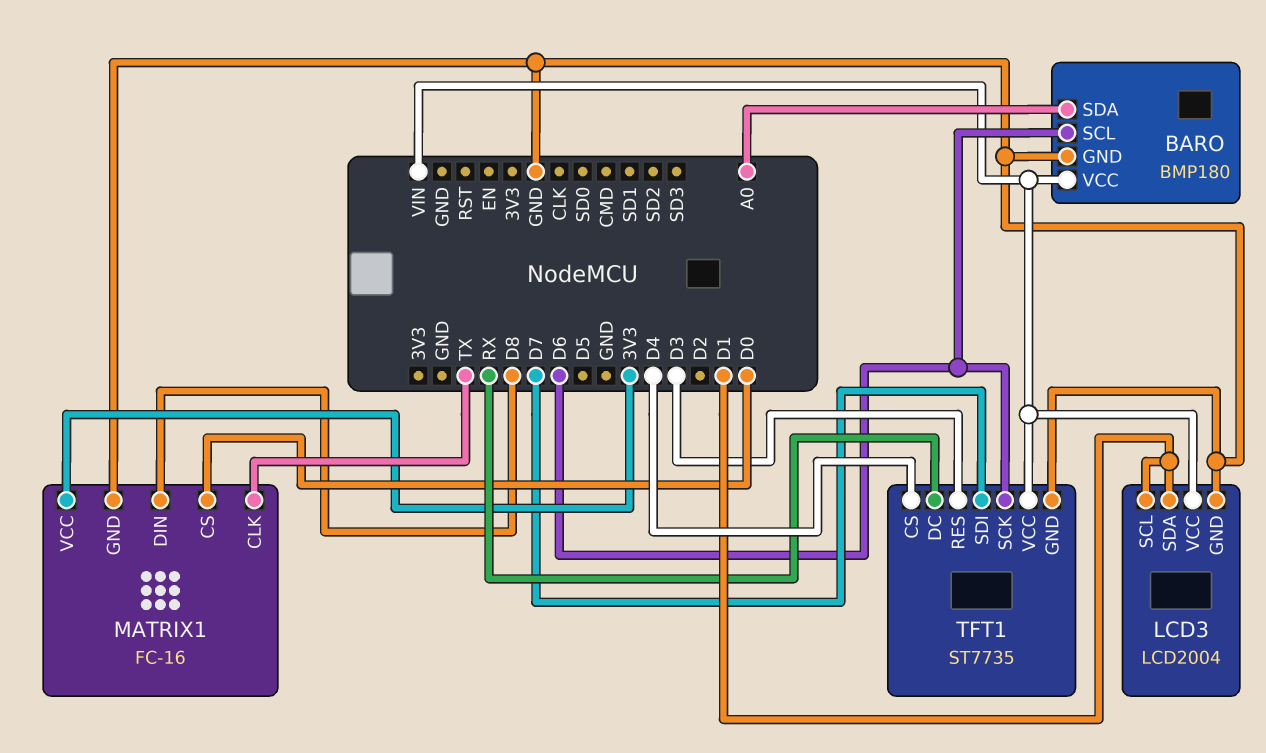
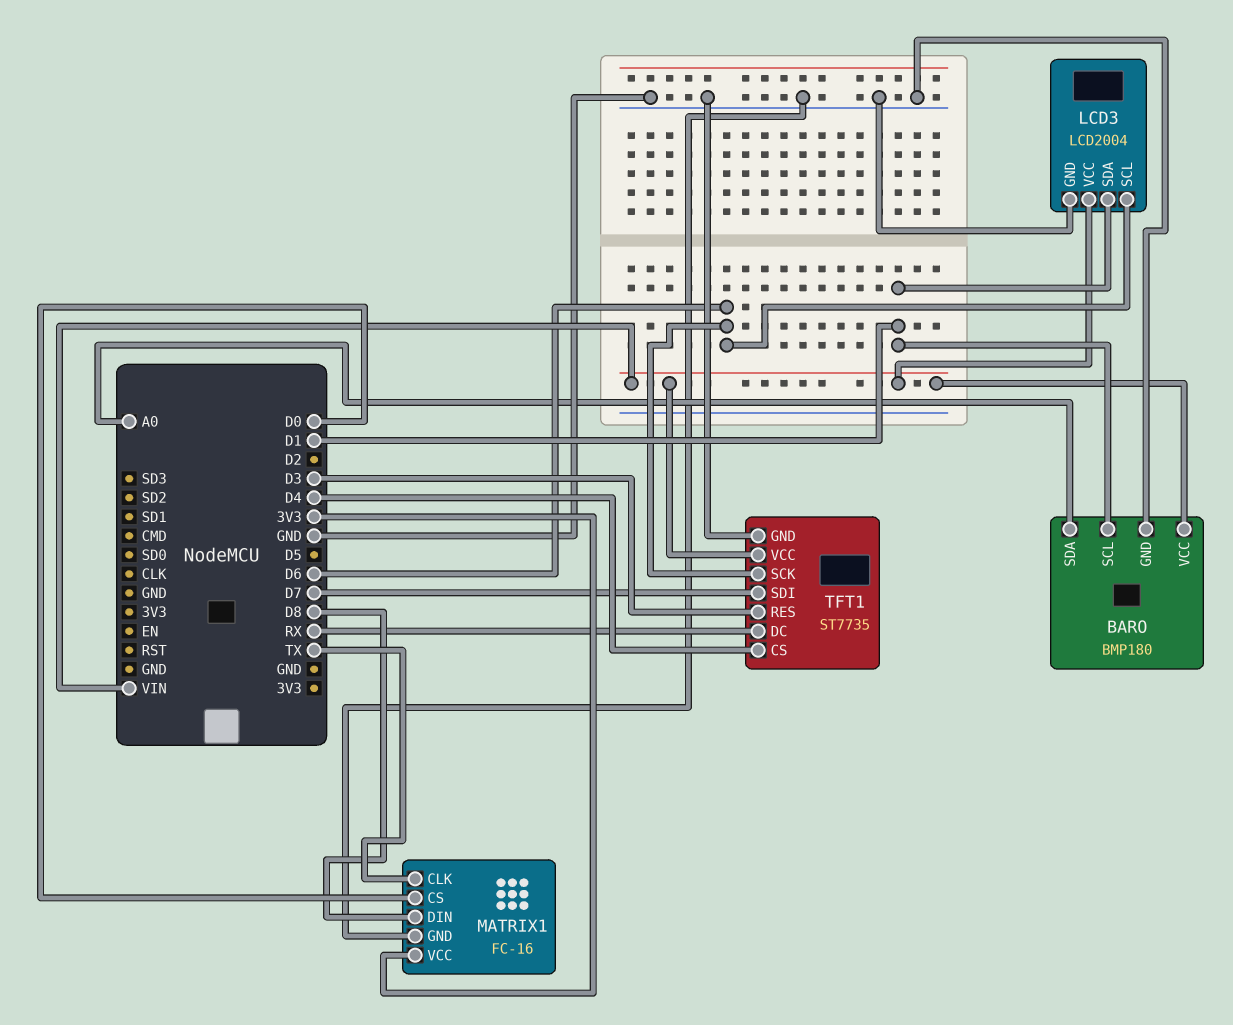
BARO pin SCL: D6 -> D1
LCD3 pin SCL: D1 -> D6

